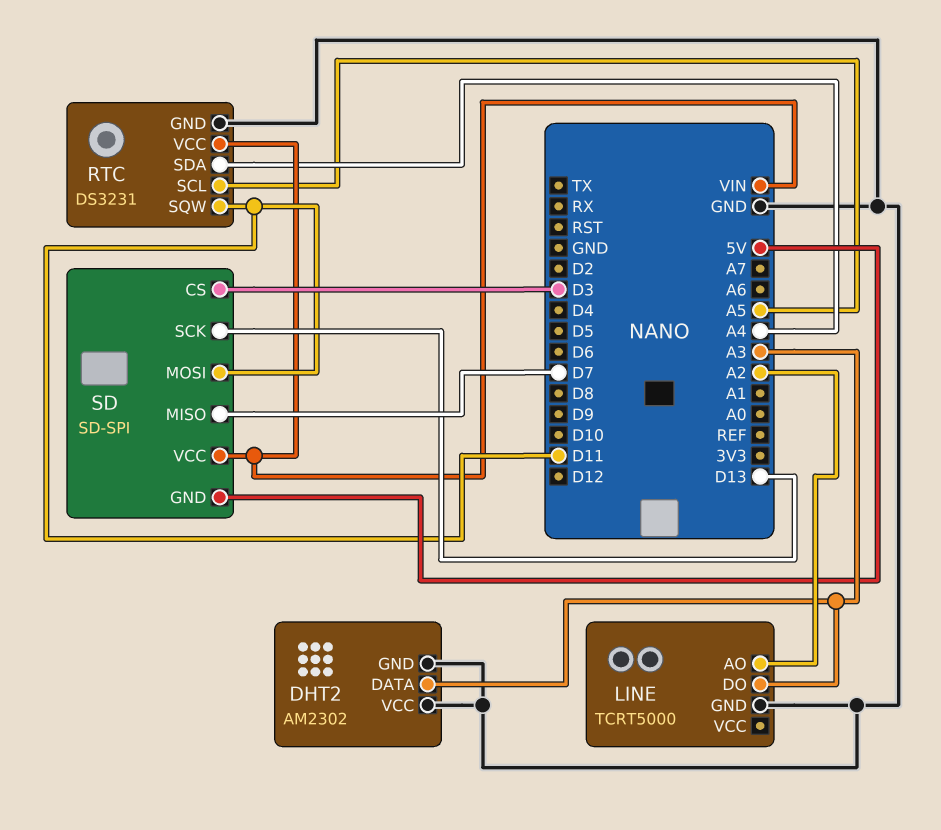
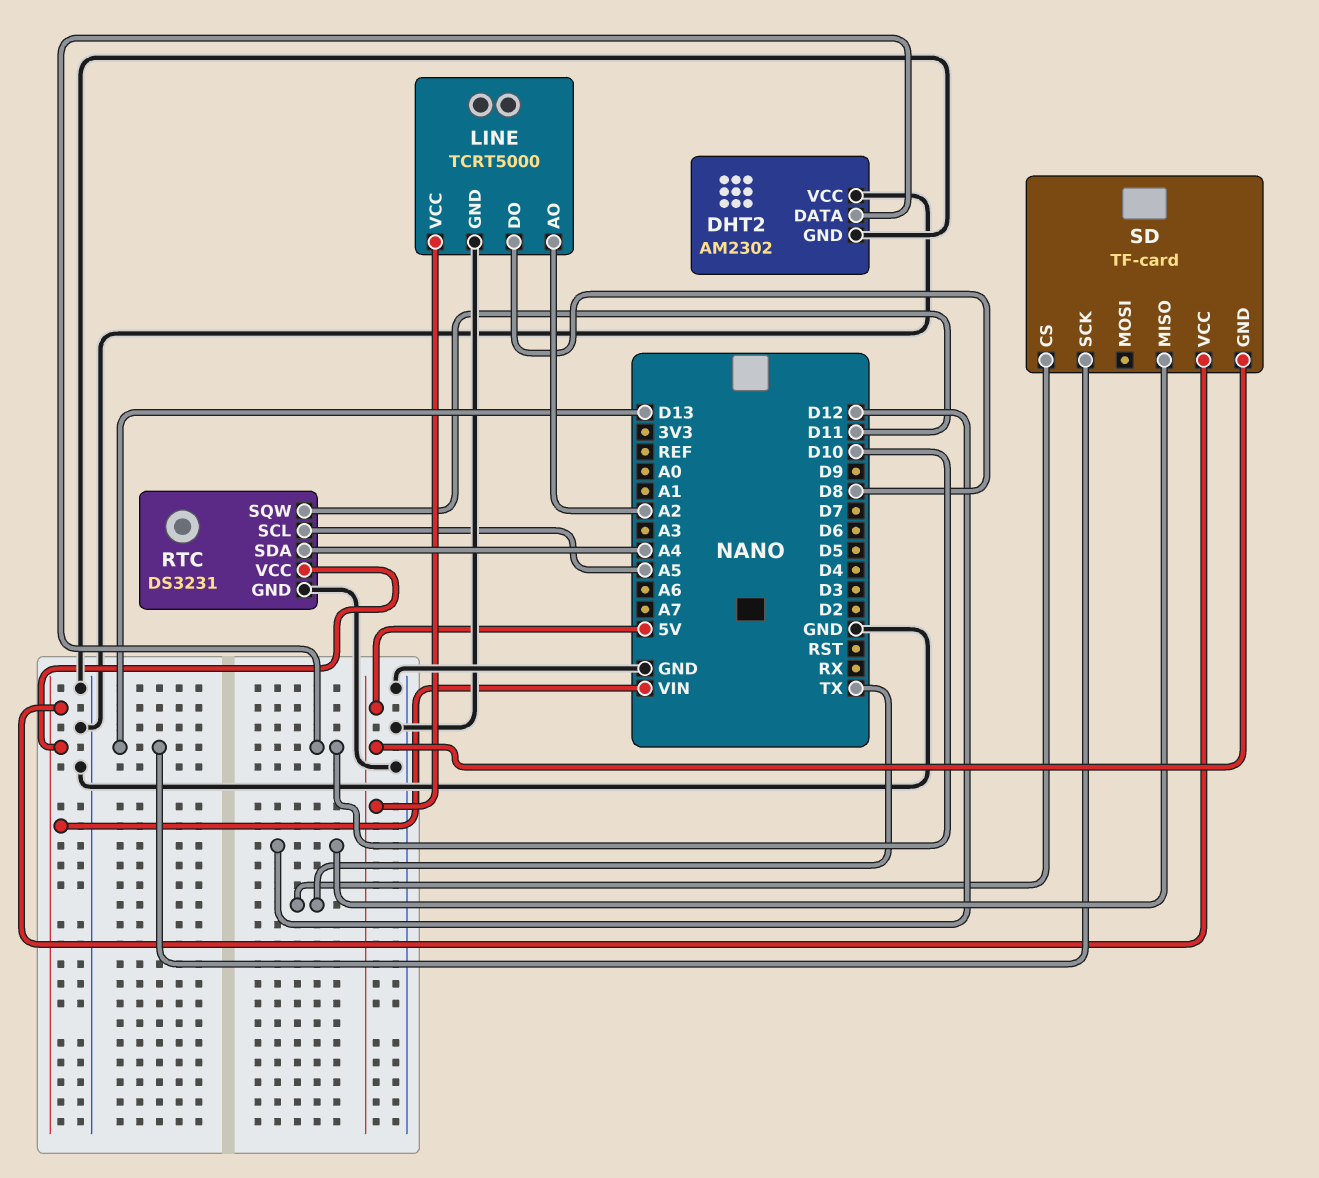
DHT2 pin DATA: A3 -> D10
LINE pin DO: A3 -> D8
LINE pin VCC: none -> 5V
SD: SD-SPI -> TF-card
SD pin CS: D3 -> TX
SD pin MISO: D7 -> D12
SD pin MOSI: D11 -> none

